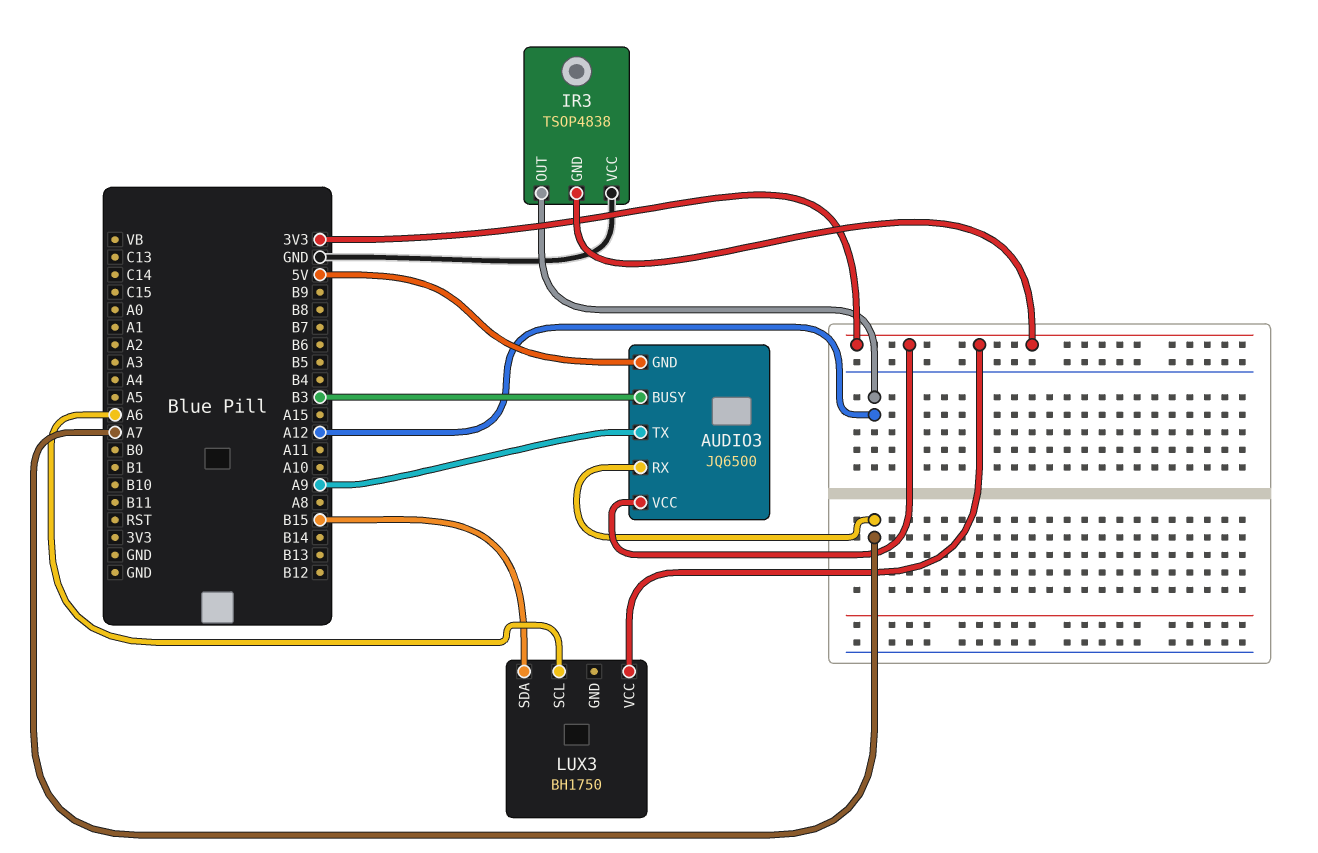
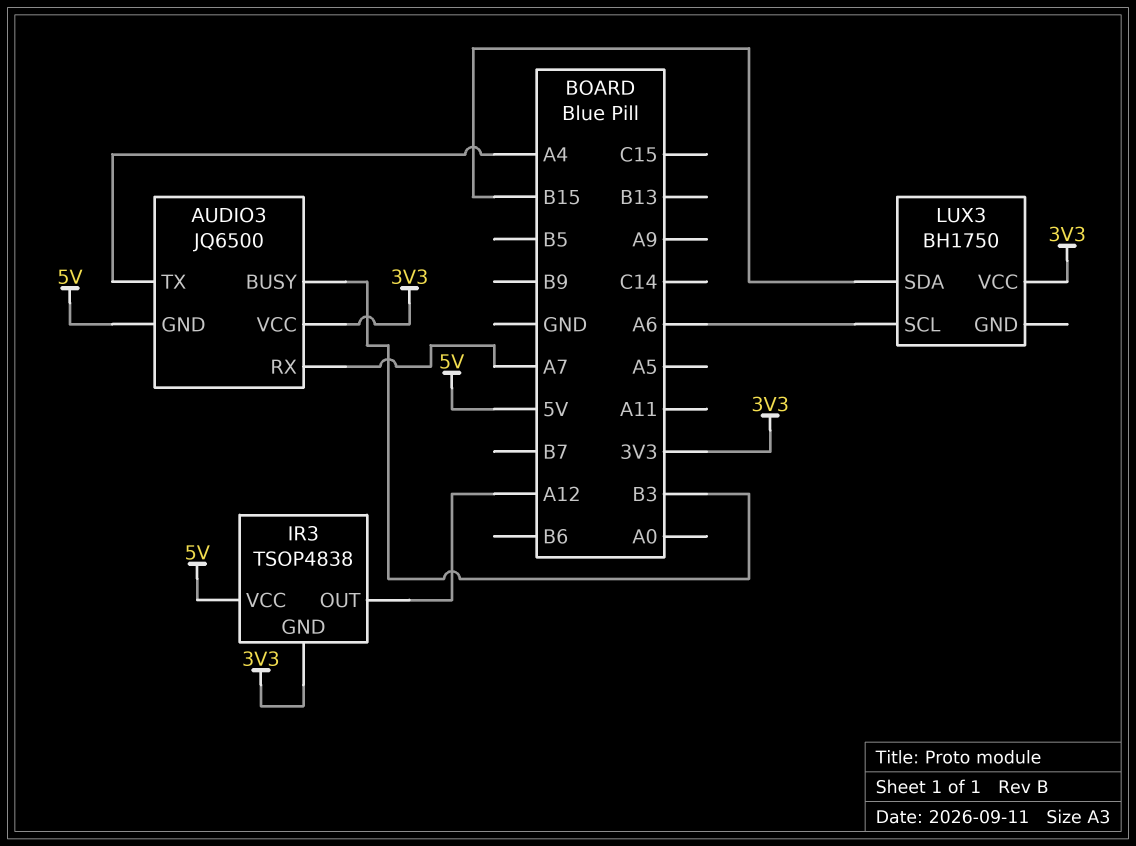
AUDIO3 pin TX: A9 -> A4
IR3 pin VCC: GND -> 5V

